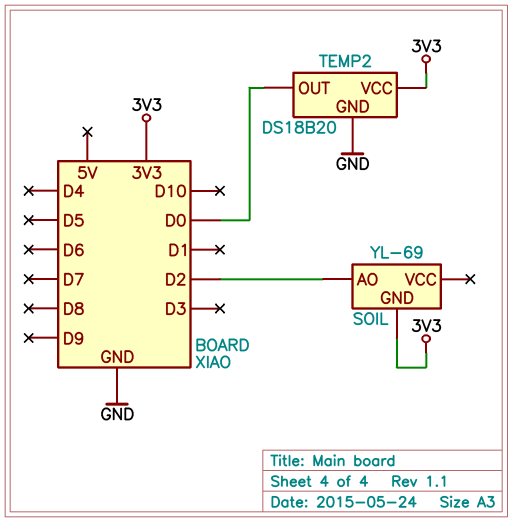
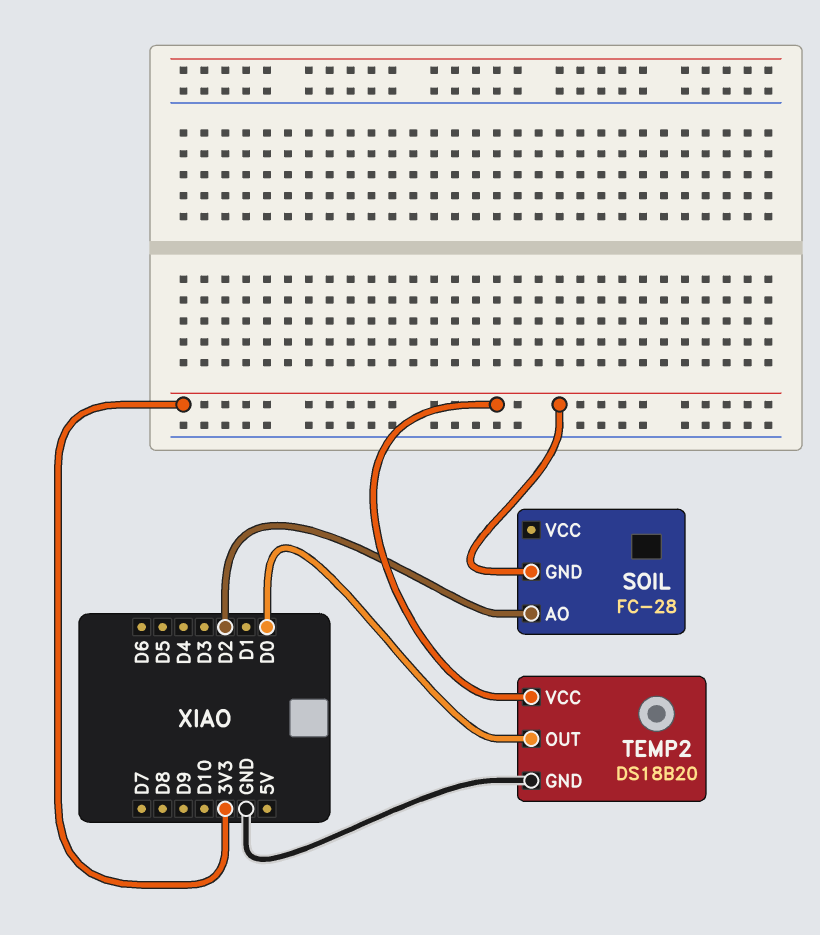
SOIL: YL-69 -> FC-28

